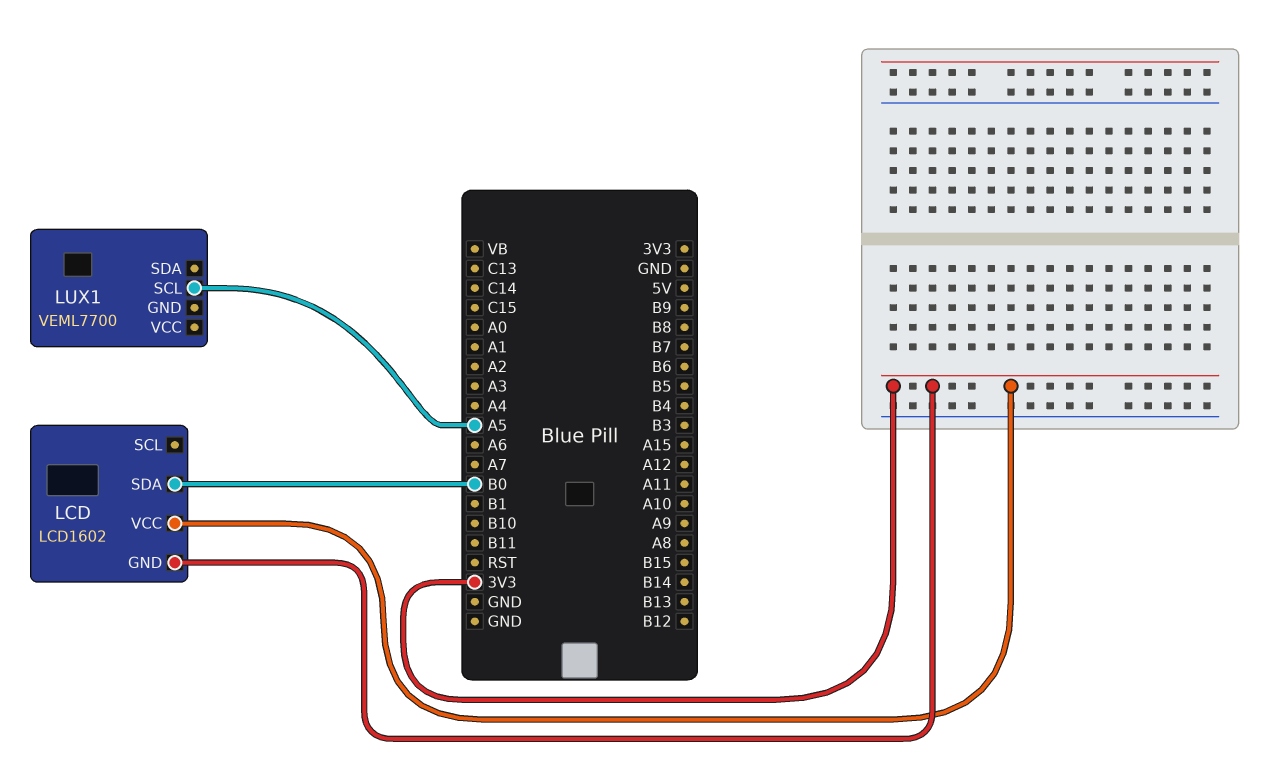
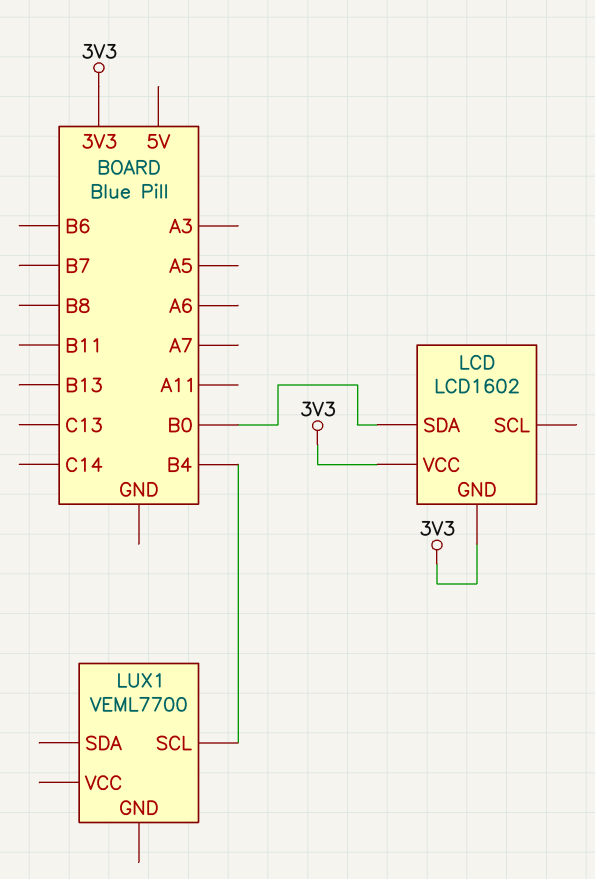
LUX1 pin SCL: A5 -> B4

